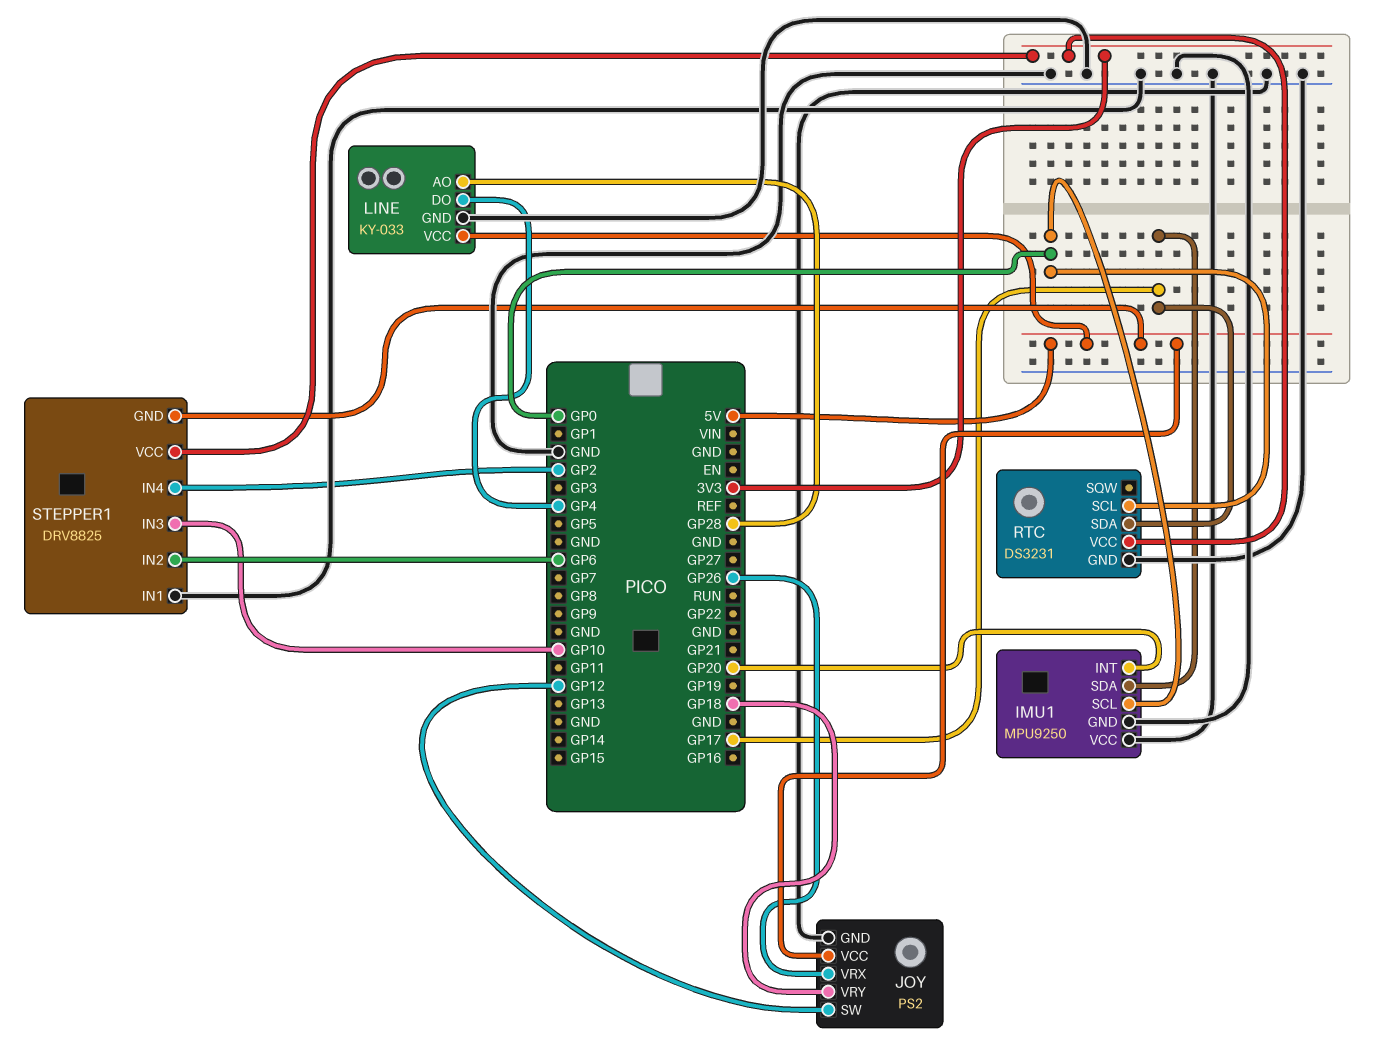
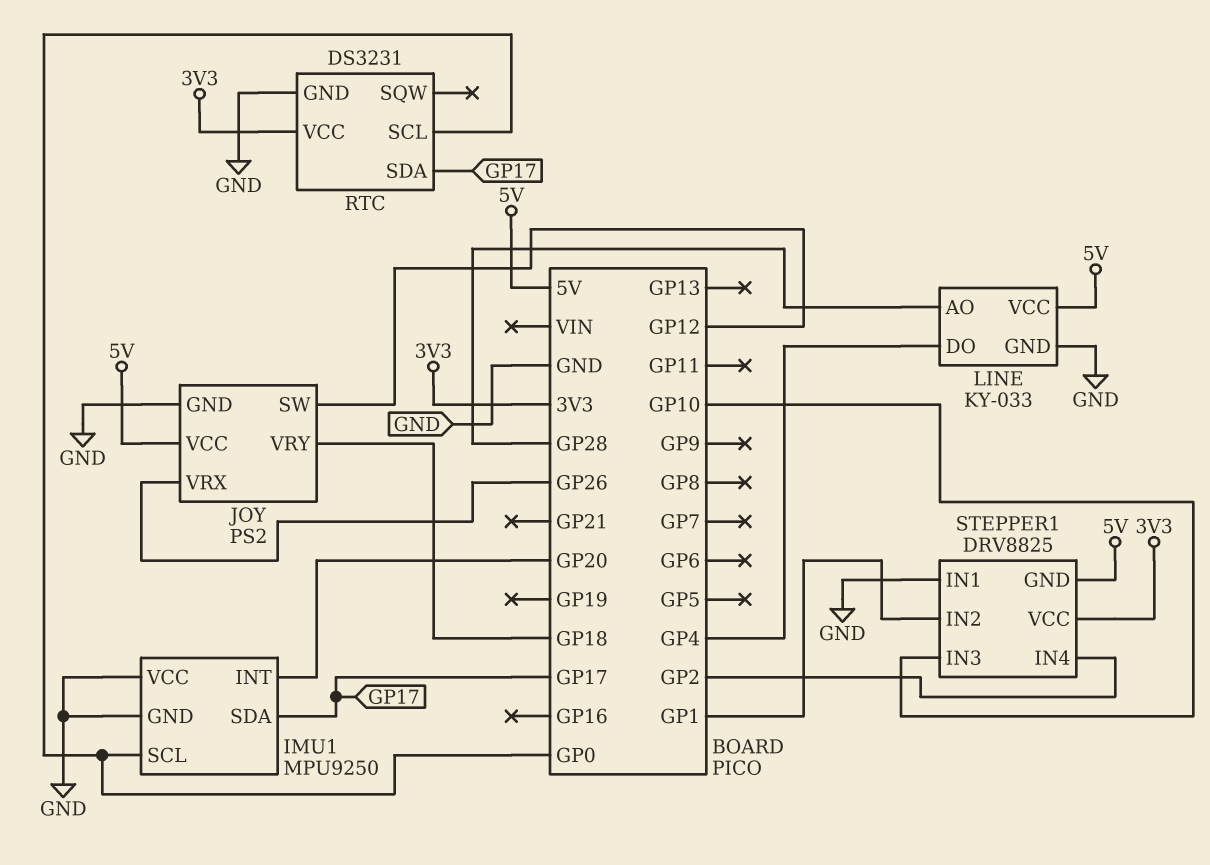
STEPPER1 pin IN2: GP6 -> GP1

